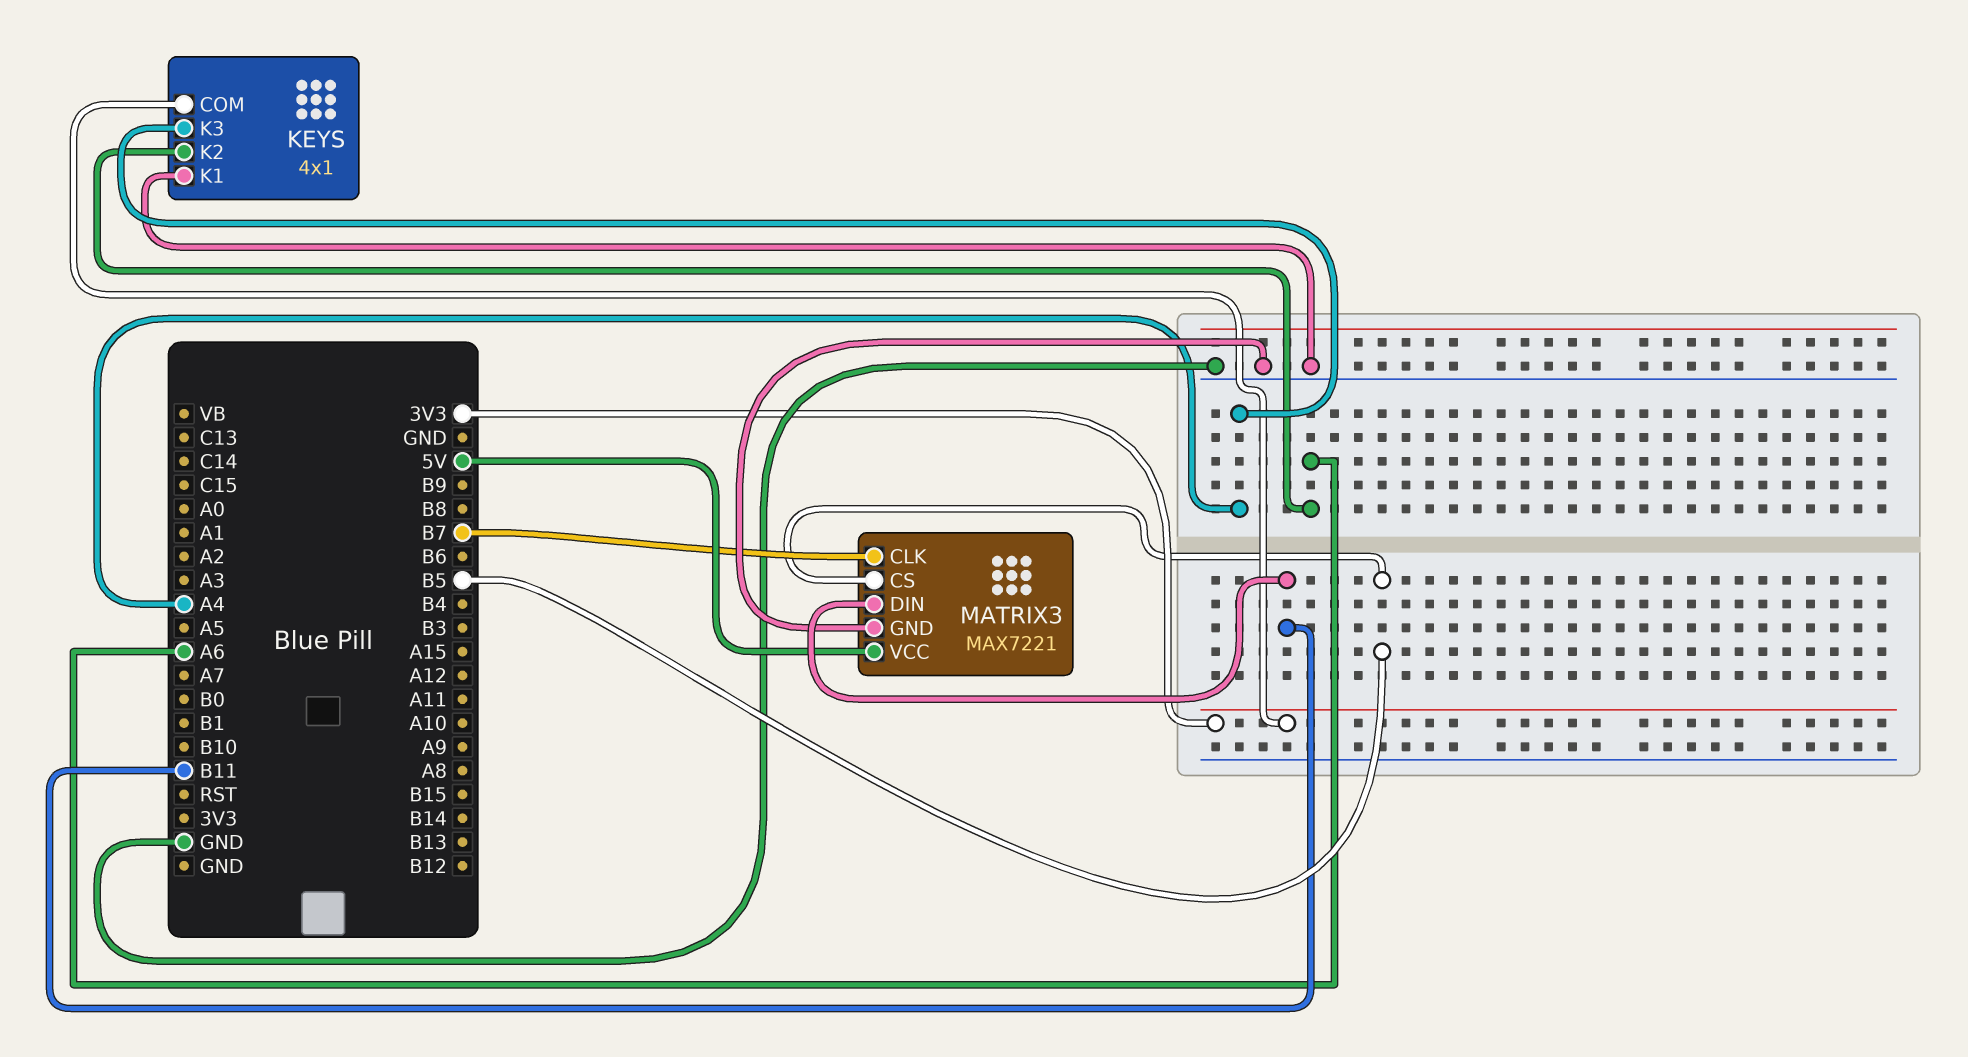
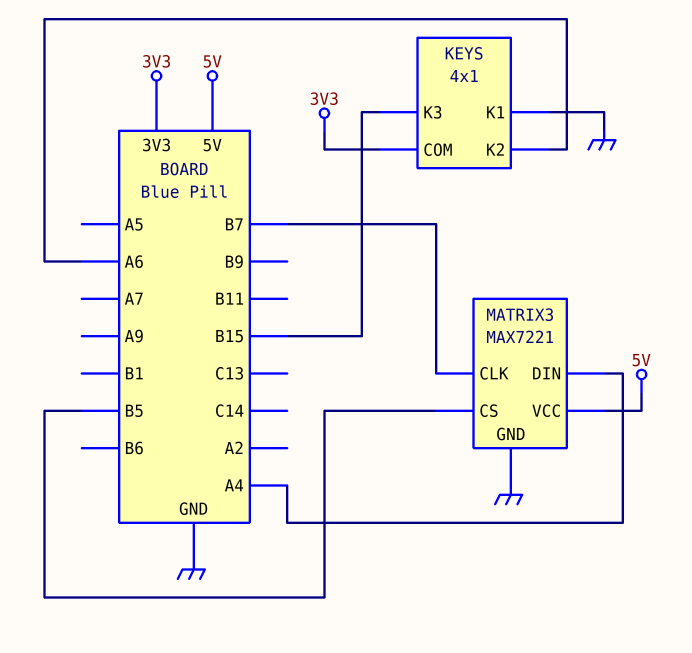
KEYS pin K3: A4 -> B15
MATRIX3 pin DIN: B11 -> A4

